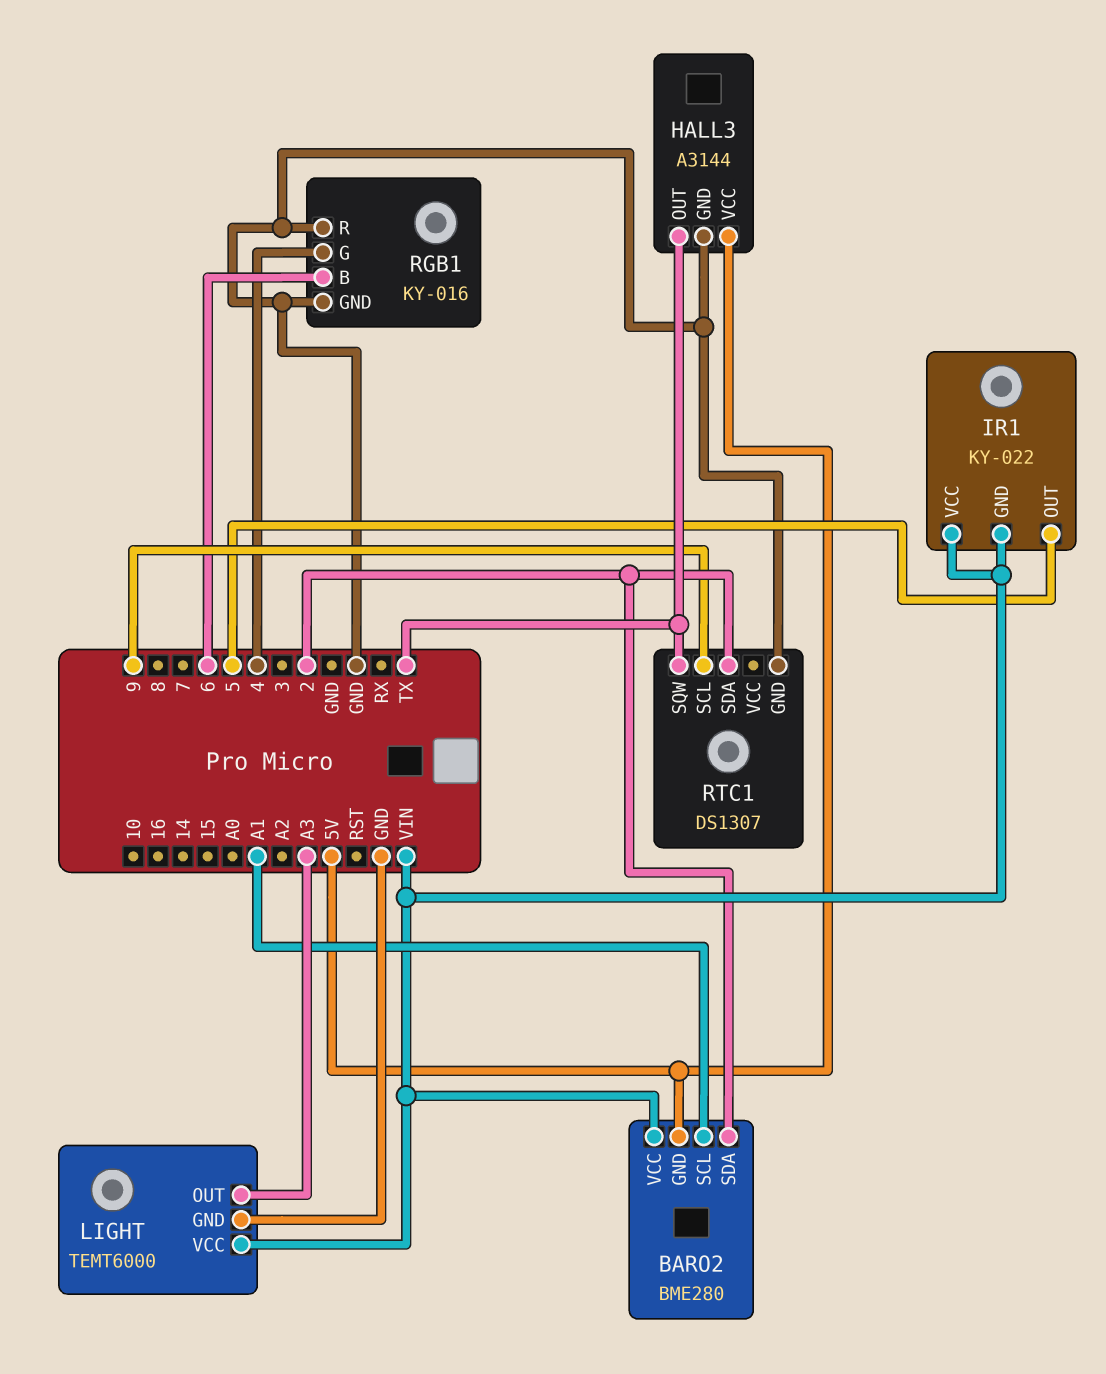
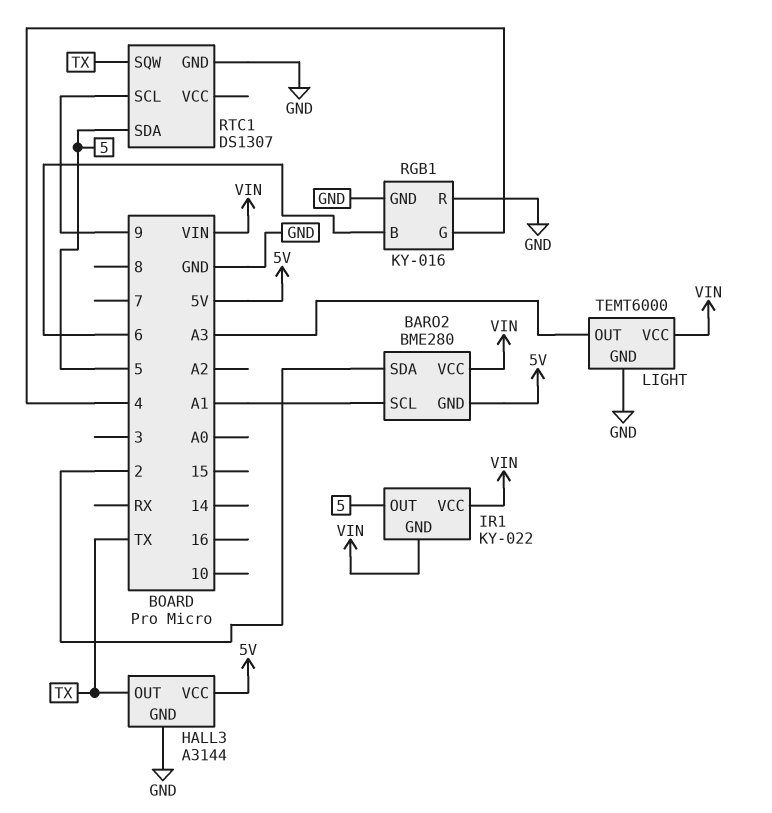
RTC1 pin SDA: 2 -> 5

